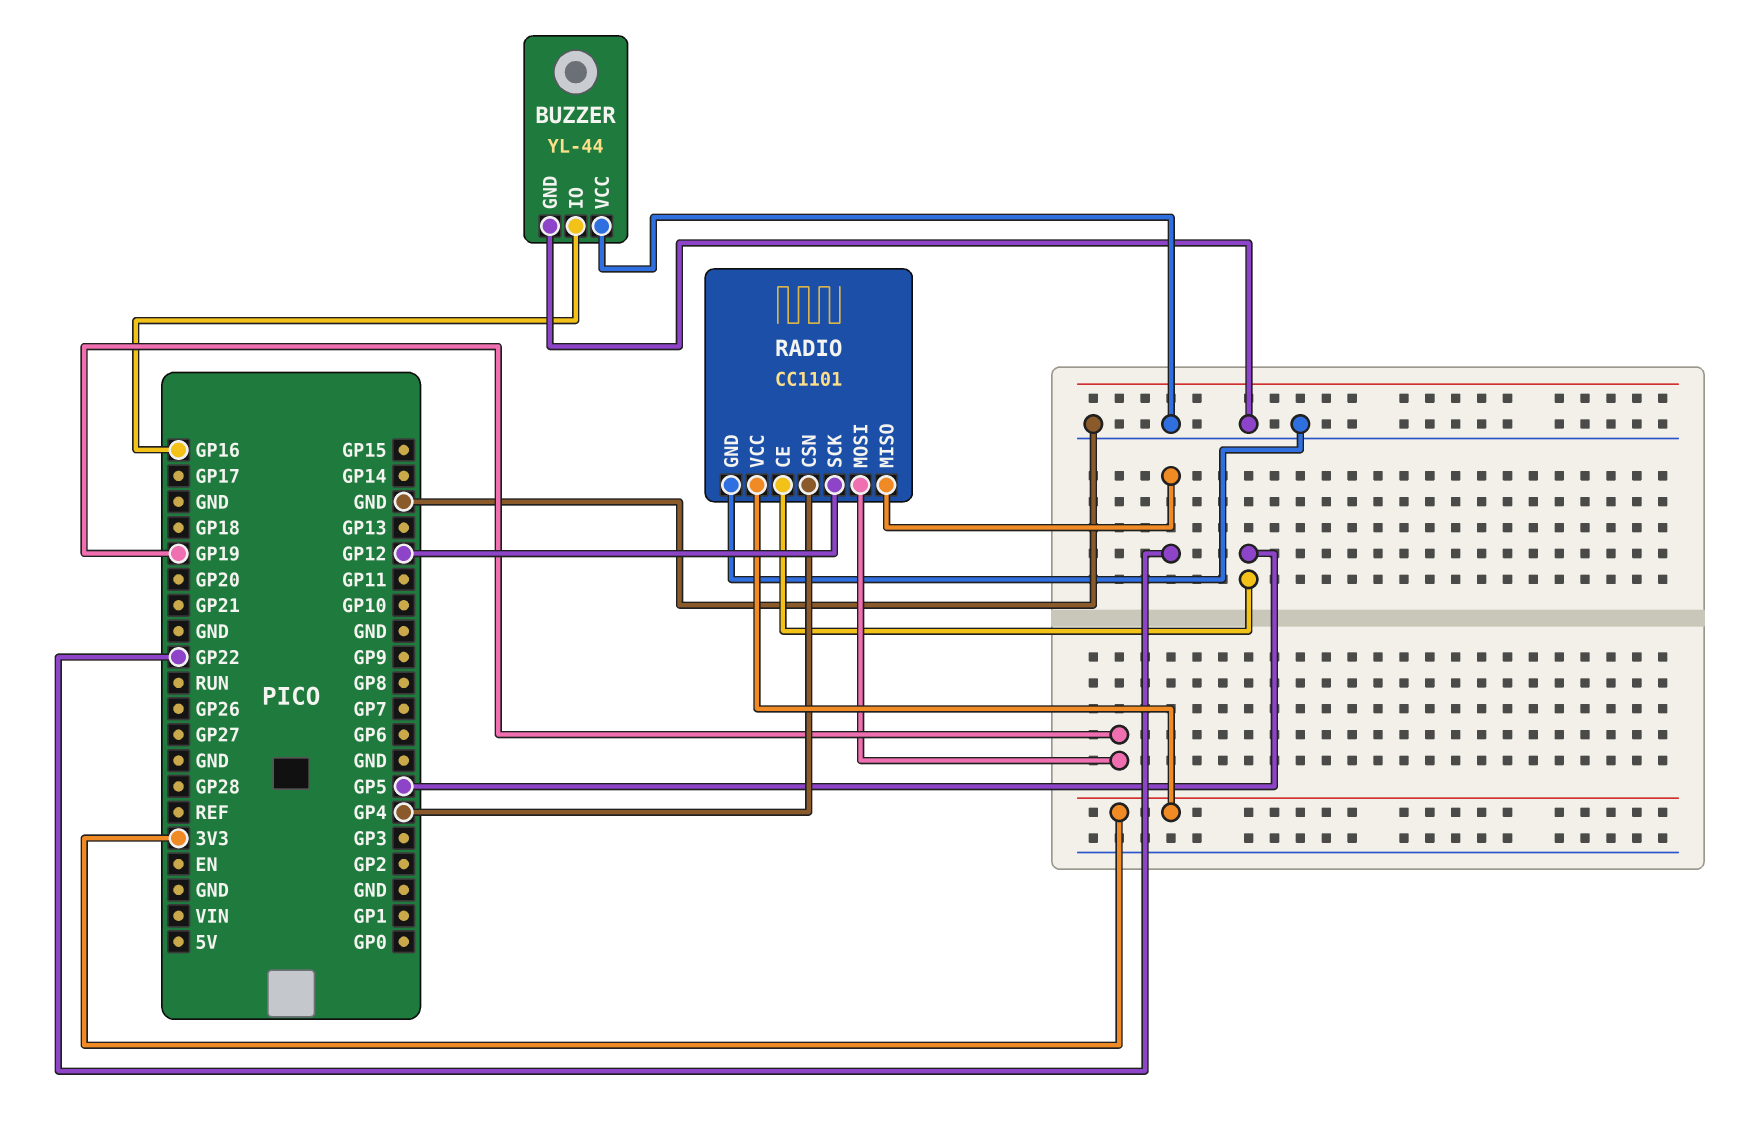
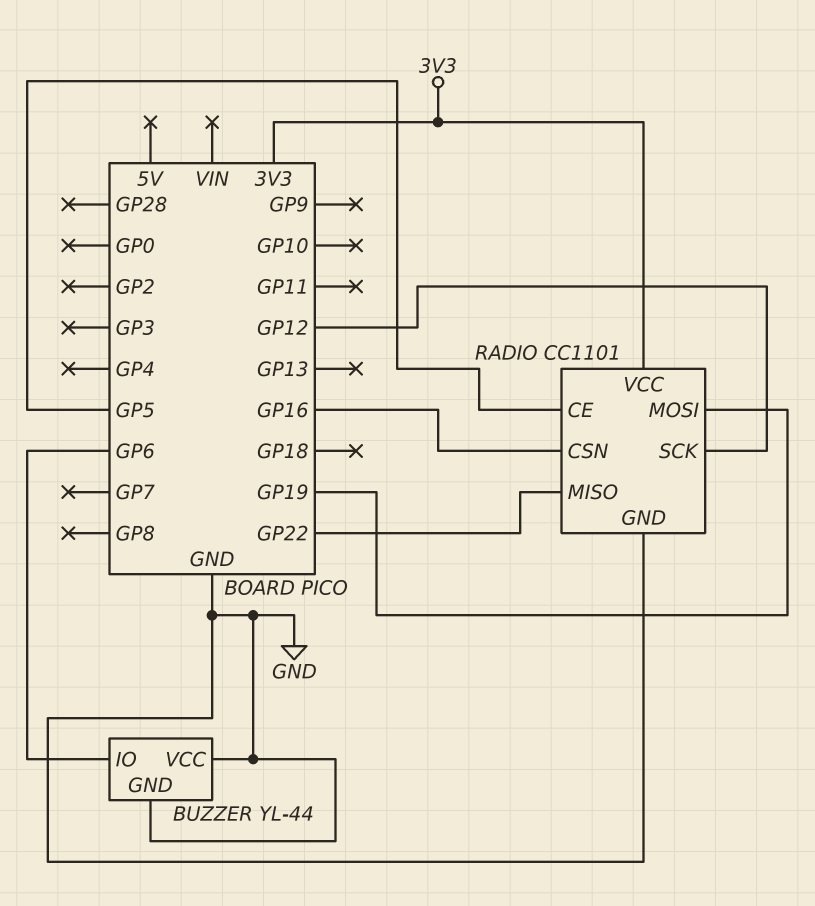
BUZZER pin IO: GP16 -> GP6
RADIO pin CSN: GP4 -> GP16

